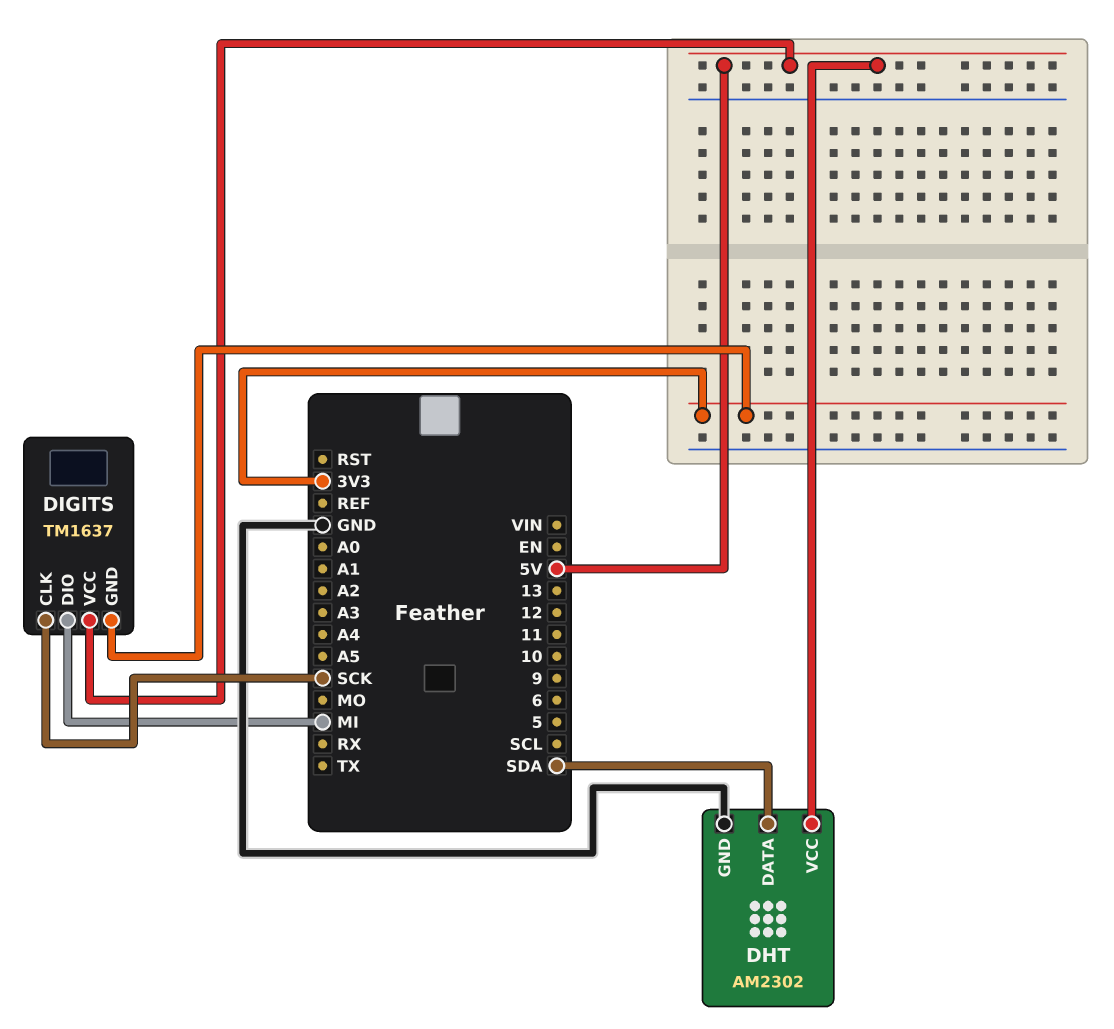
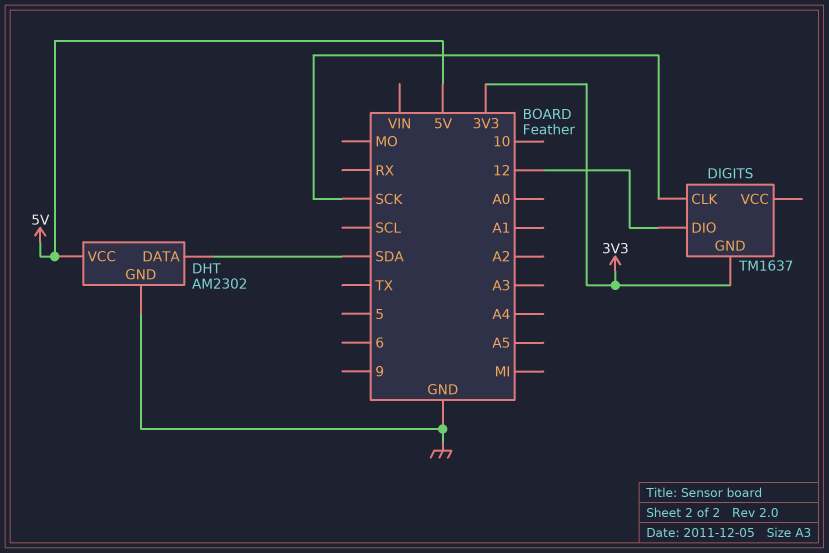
DIGITS pin DIO: MI -> 12
DIGITS pin VCC: 5V -> none

